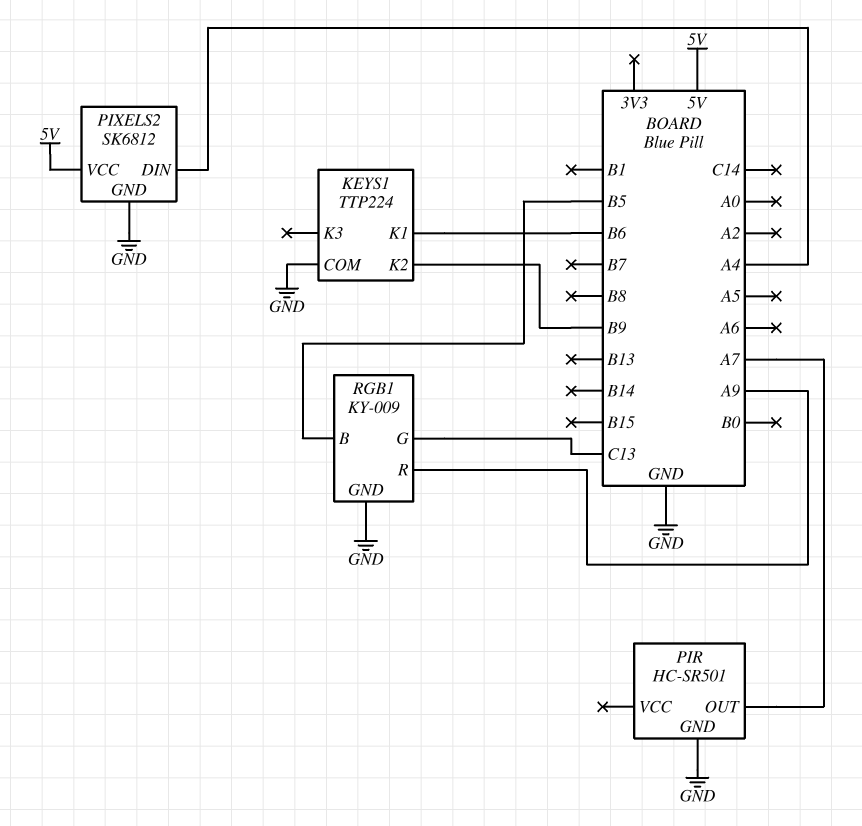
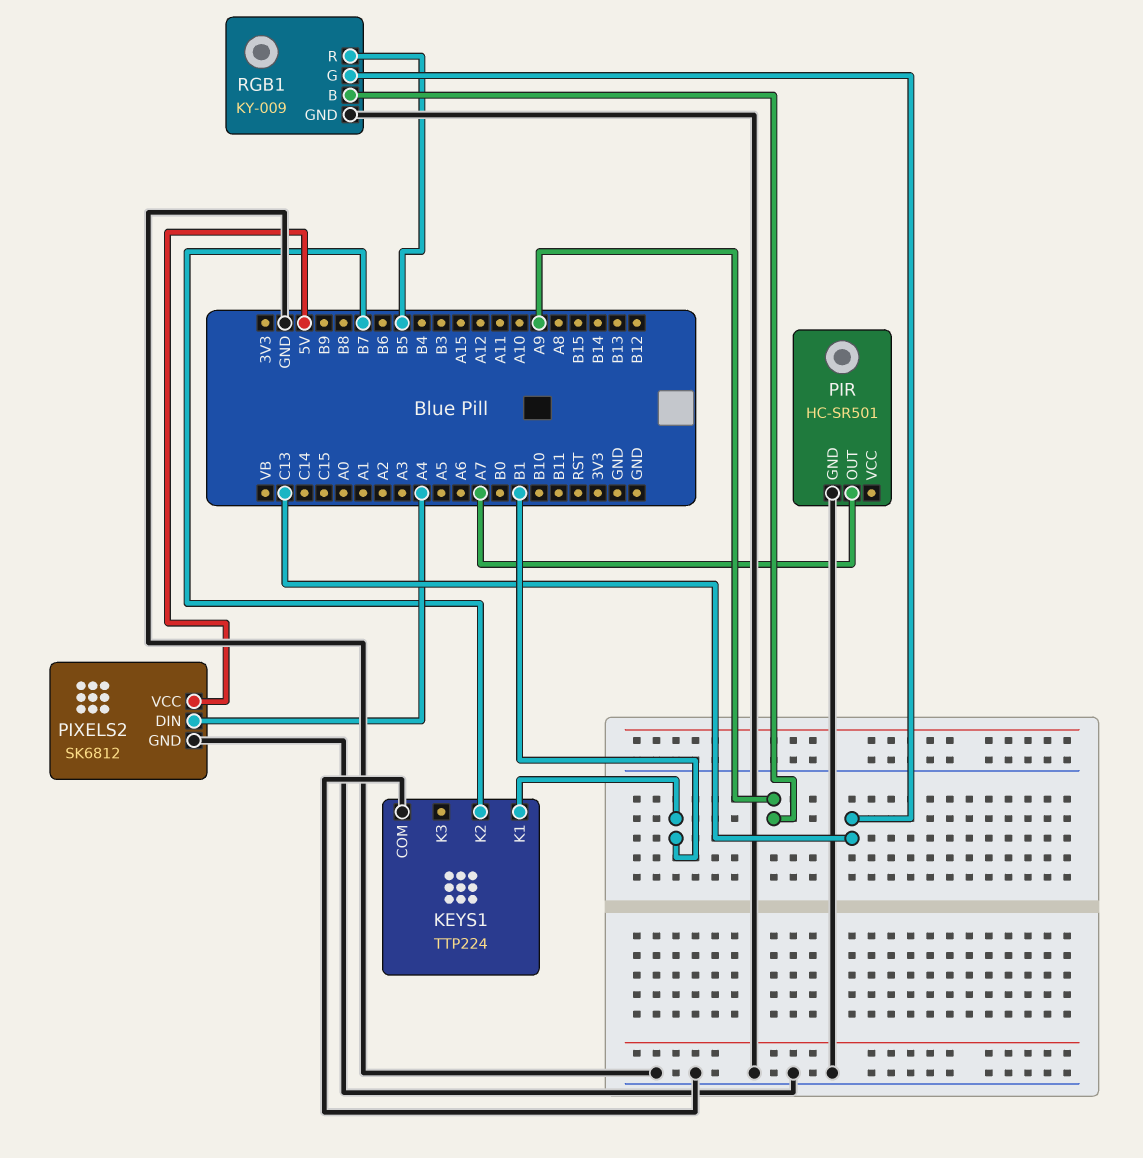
KEYS1 pin K1: B6 -> B1
KEYS1 pin K2: B9 -> B7
RGB1 pin B: B5 -> A9
RGB1 pin R: A9 -> B5

